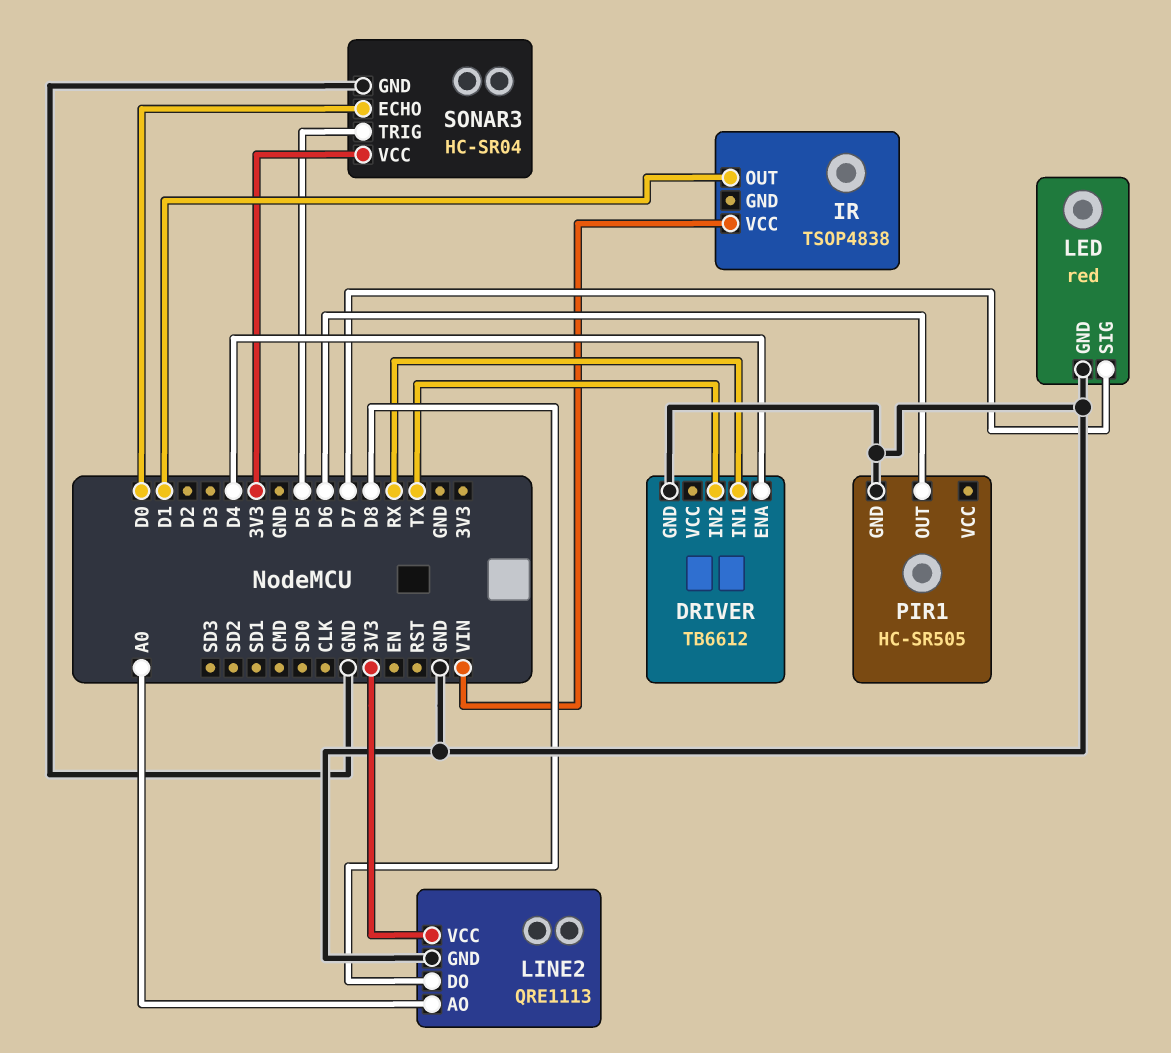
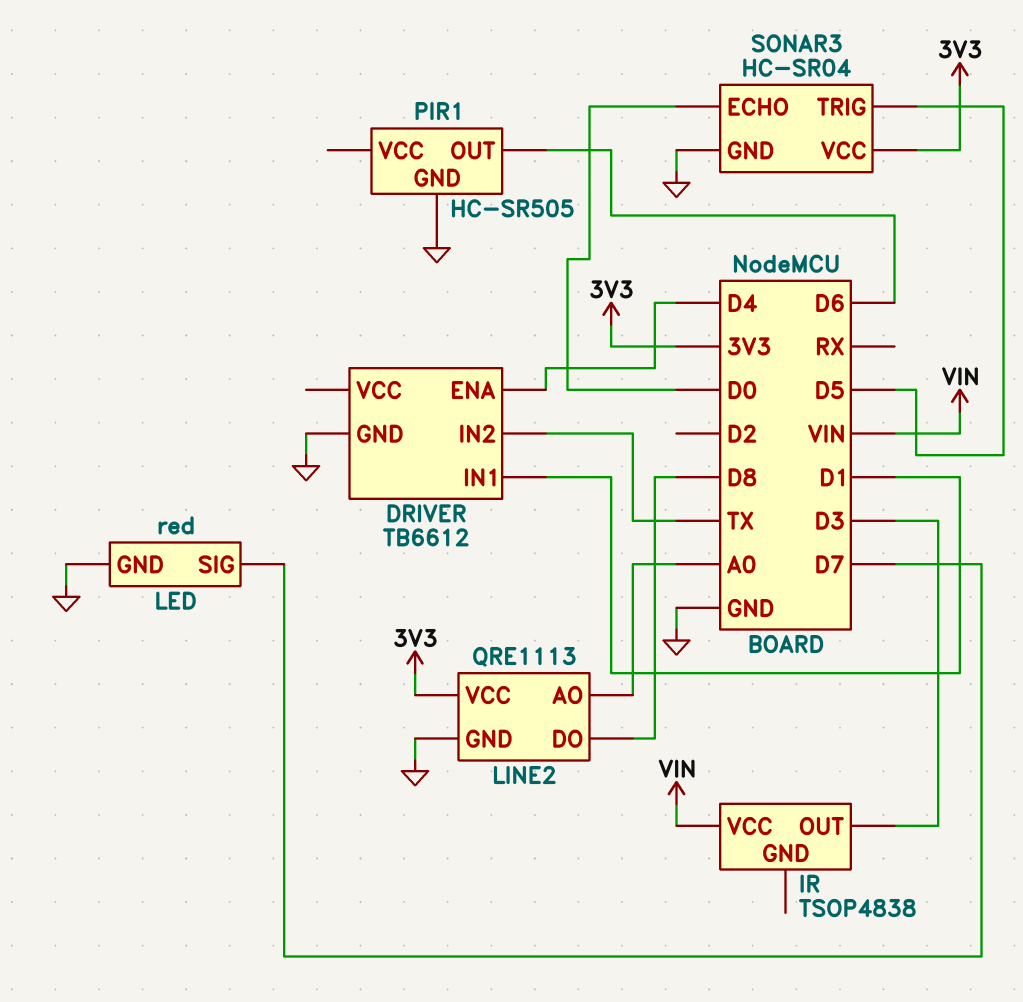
DRIVER pin IN1: RX -> D1
IR pin OUT: D1 -> D3

